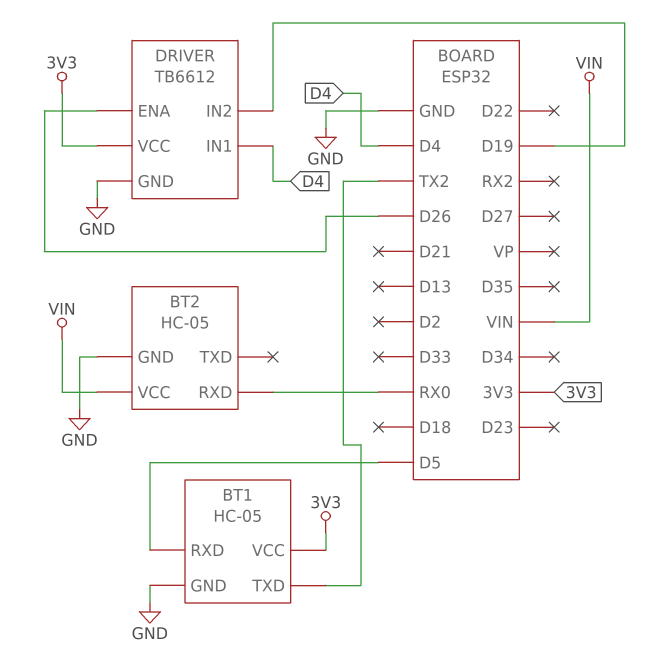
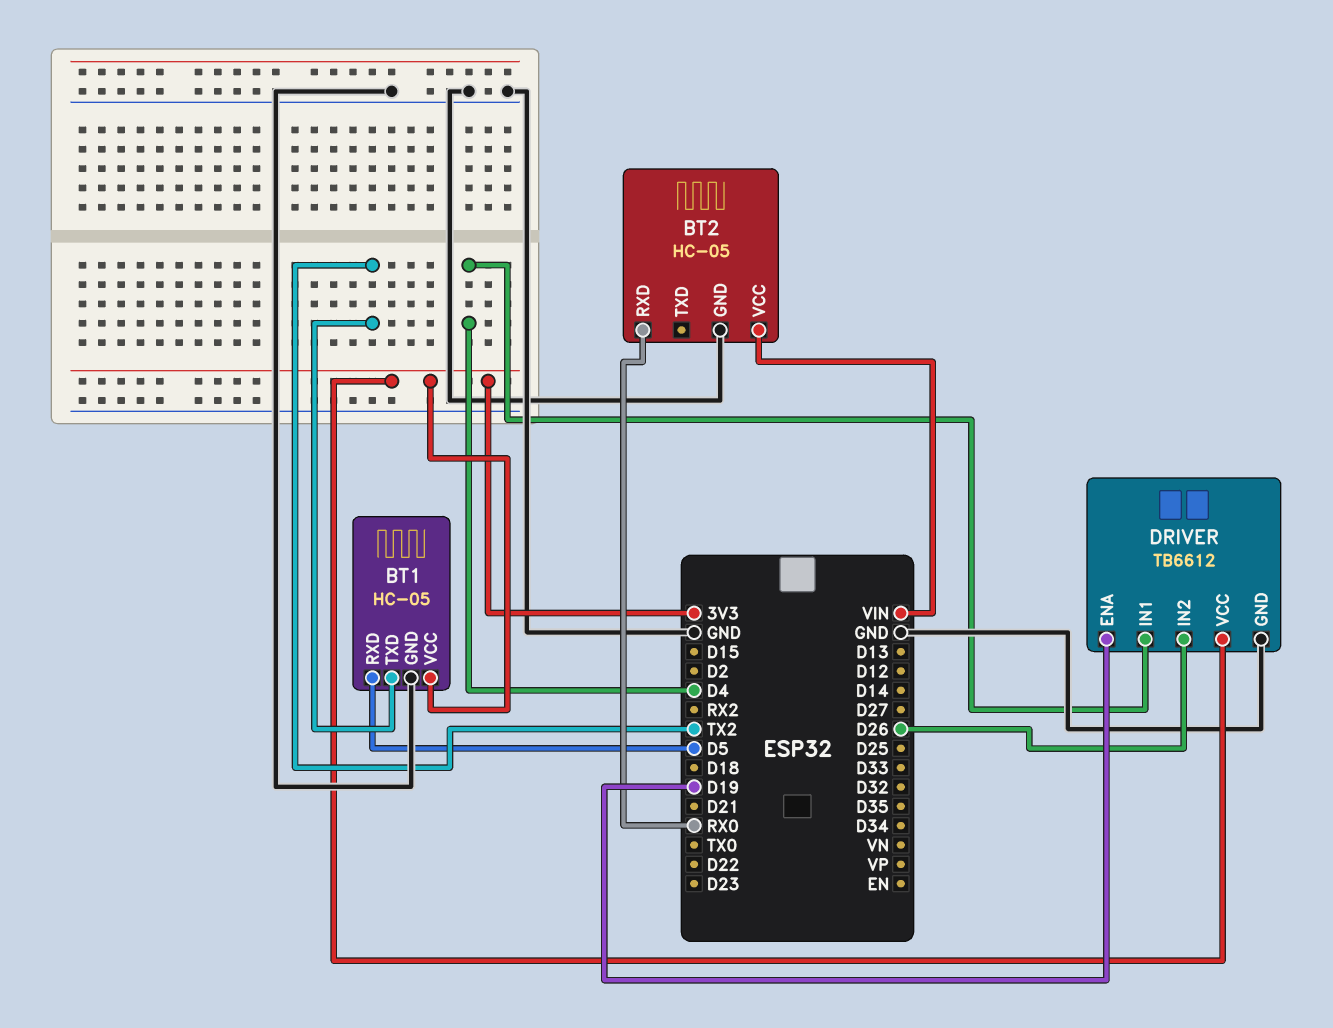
DRIVER pin ENA: D26 -> D19
DRIVER pin IN2: D19 -> D26

